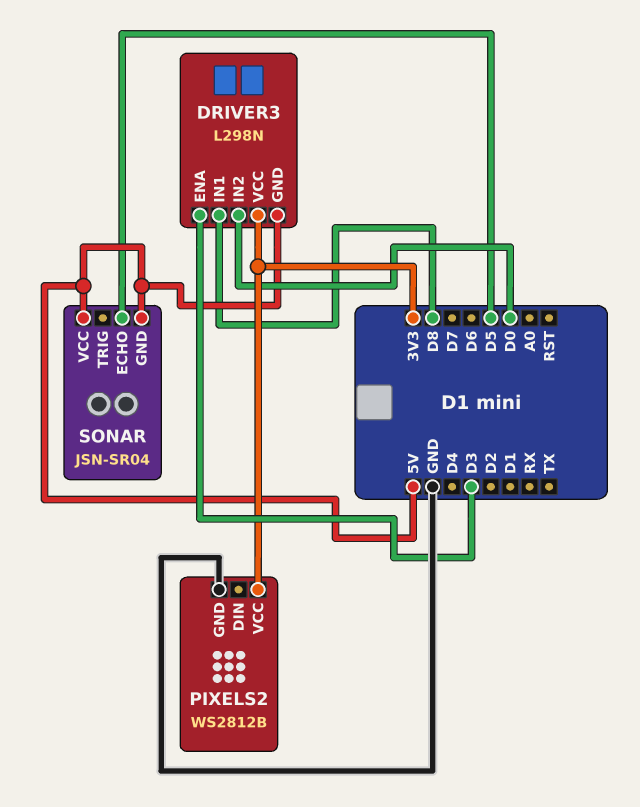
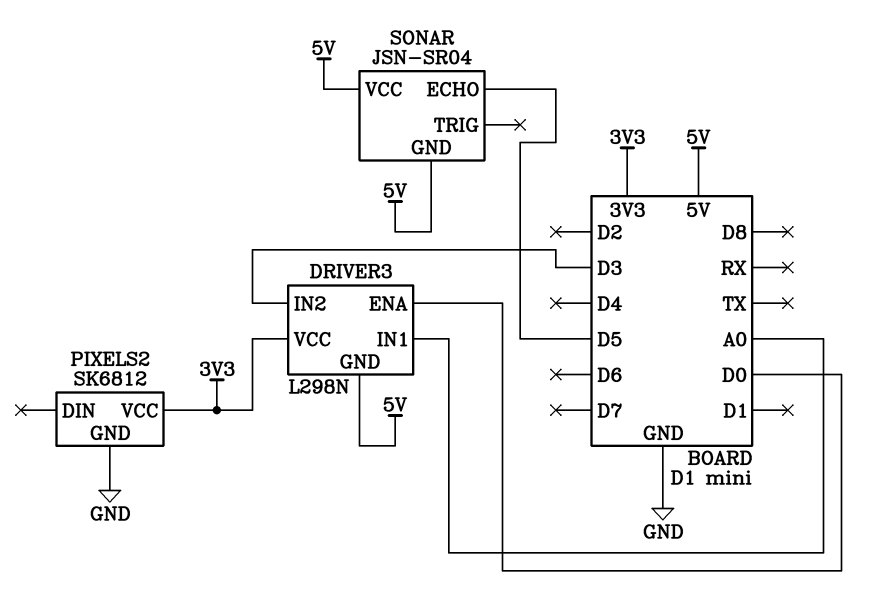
DRIVER3 pin ENA: D3 -> D0
DRIVER3 pin IN1: D8 -> A0
DRIVER3 pin IN2: D0 -> D3
PIXELS2: WS2812B -> SK6812

